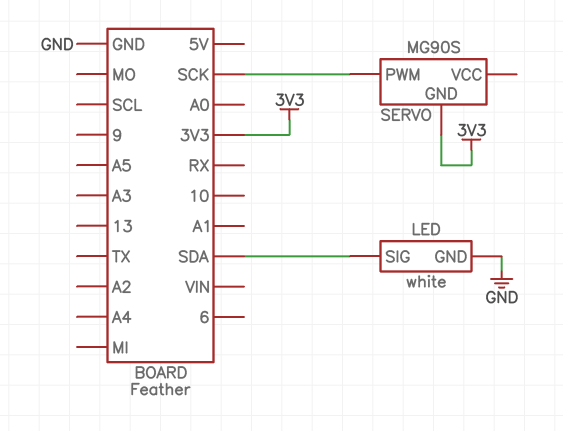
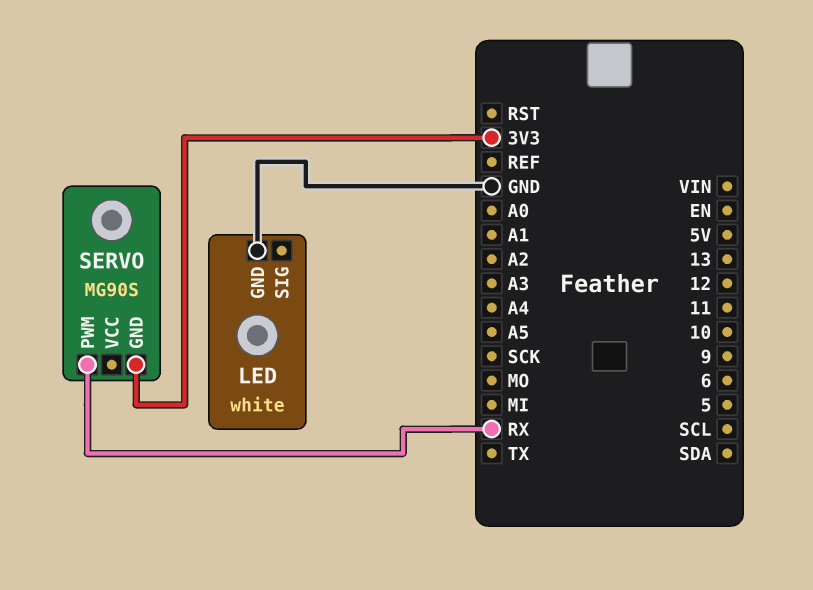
LED pin SIG: SDA -> none
SERVO pin PWM: SCK -> RX

